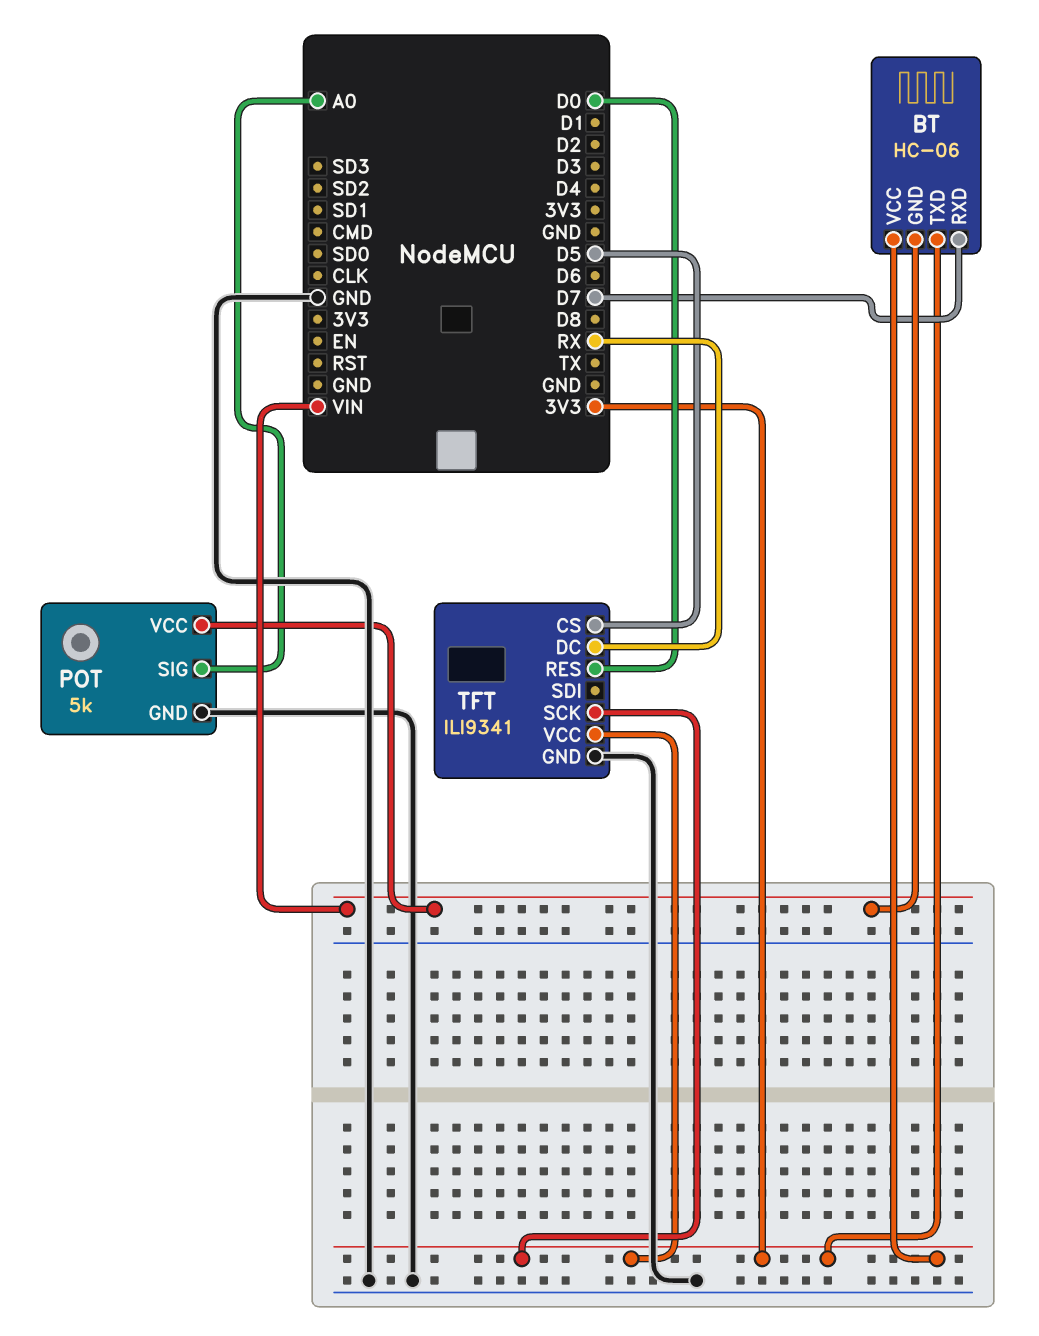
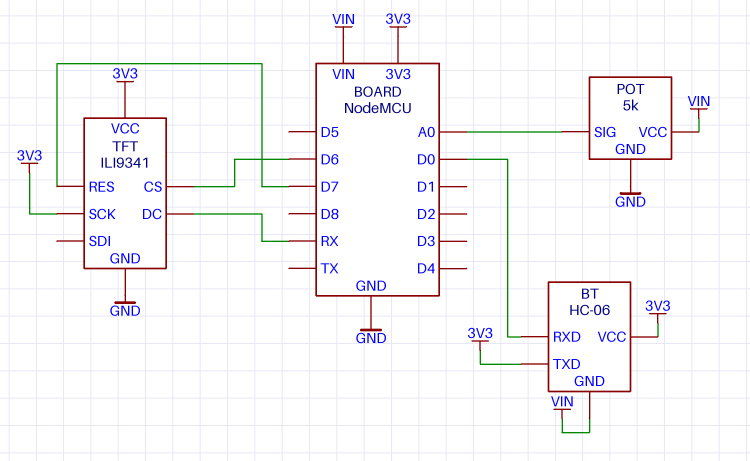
BT pin RXD: D7 -> D0
TFT pin CS: D5 -> D6
TFT pin RES: D0 -> D7

